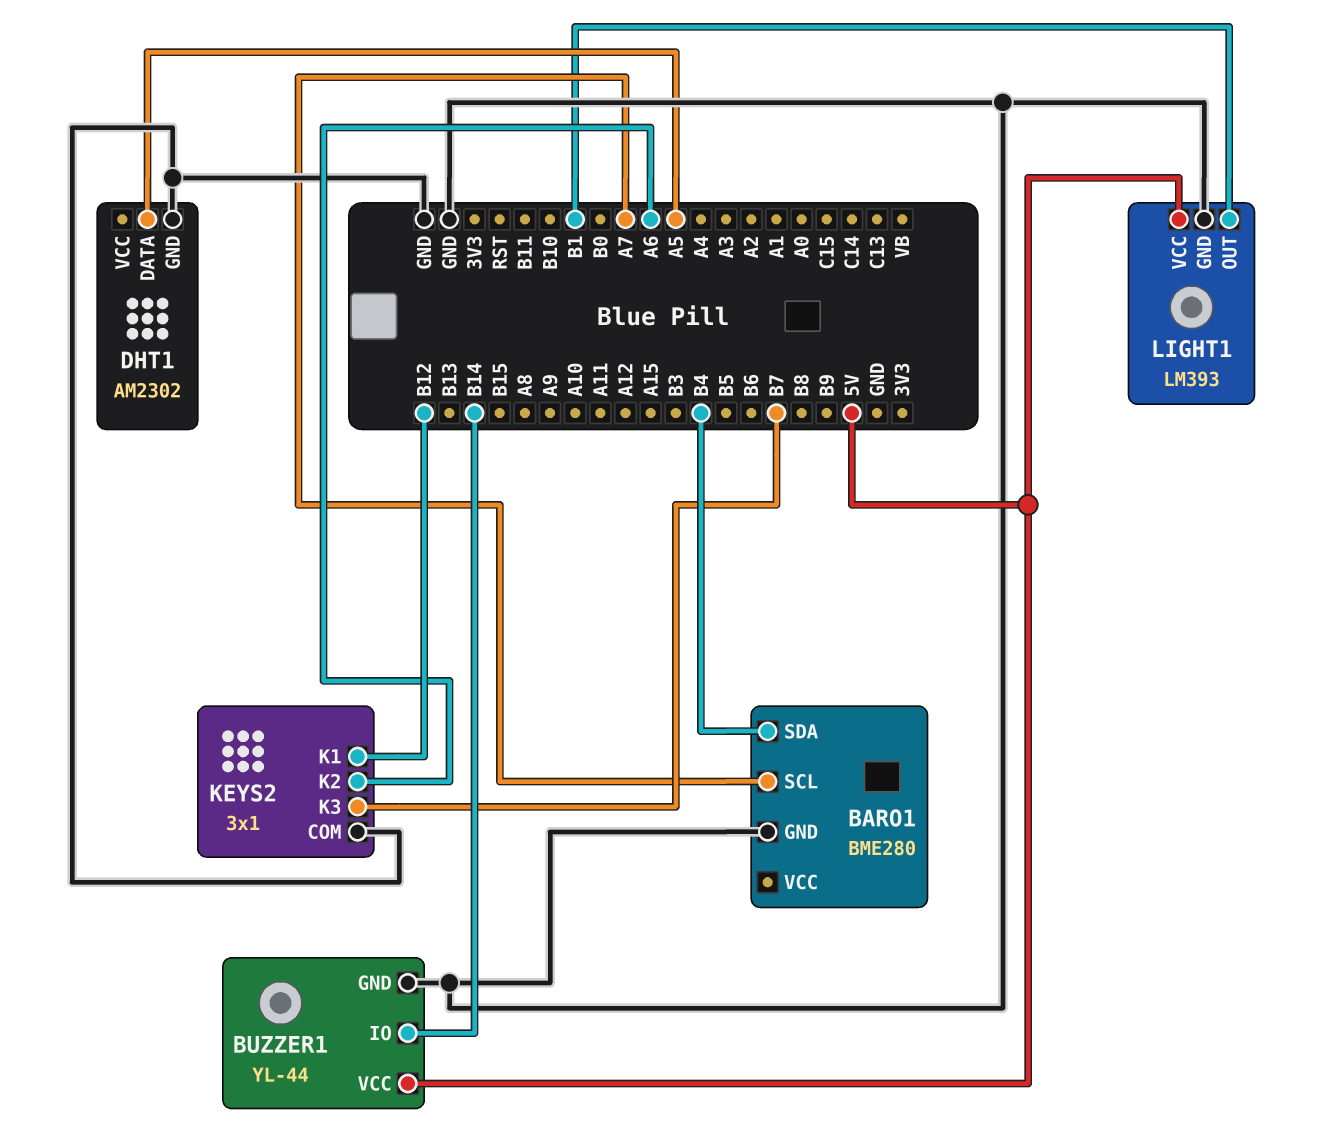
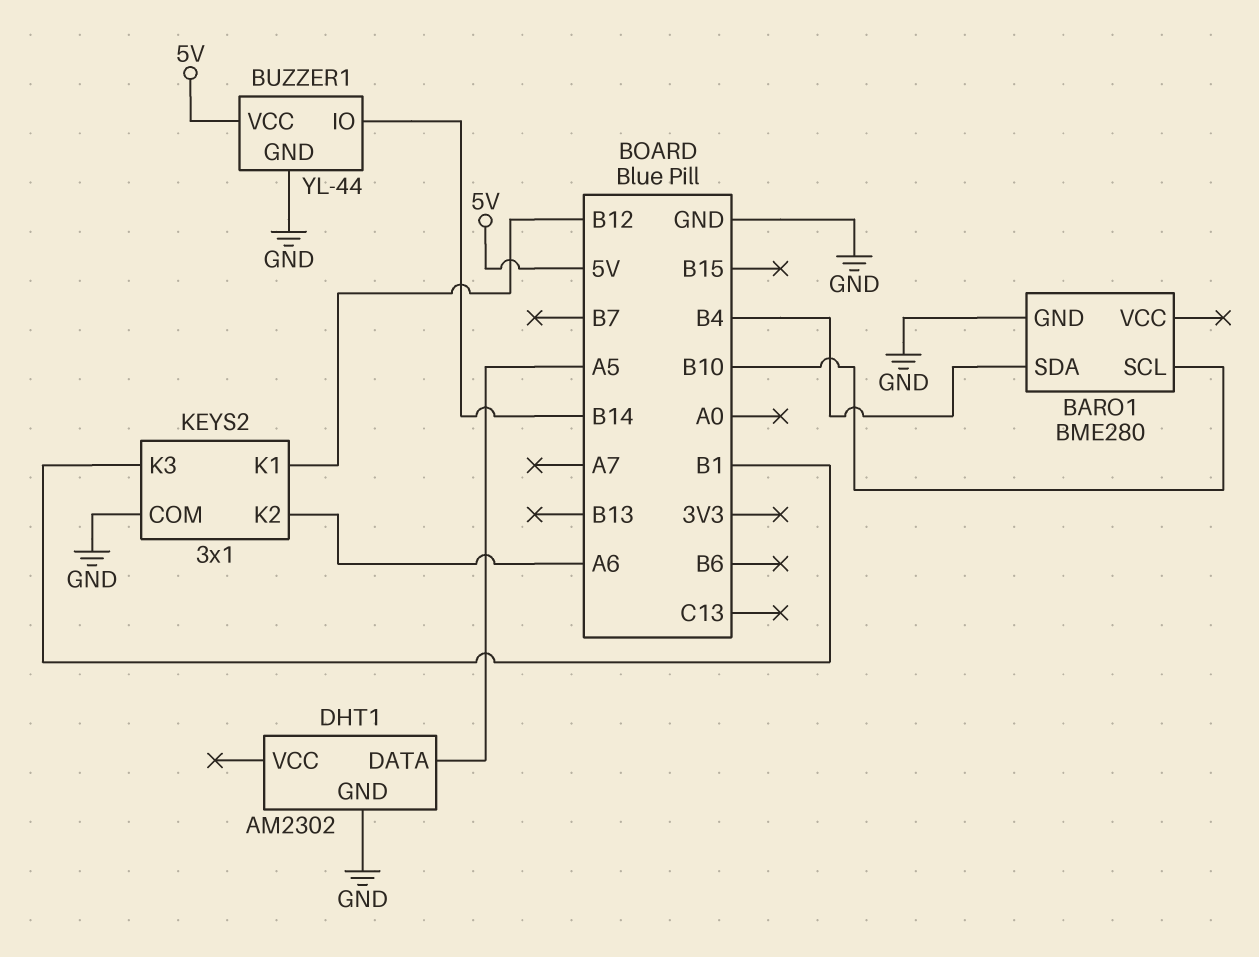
BARO1 pin SCL: A7 -> B10
KEYS2 pin K3: B7 -> B1
LIGHT1: LM393 -> none
LIGHT1 pin GND: GND -> none
LIGHT1 pin OUT: B1 -> none
LIGHT1 pin VCC: 5V -> none

